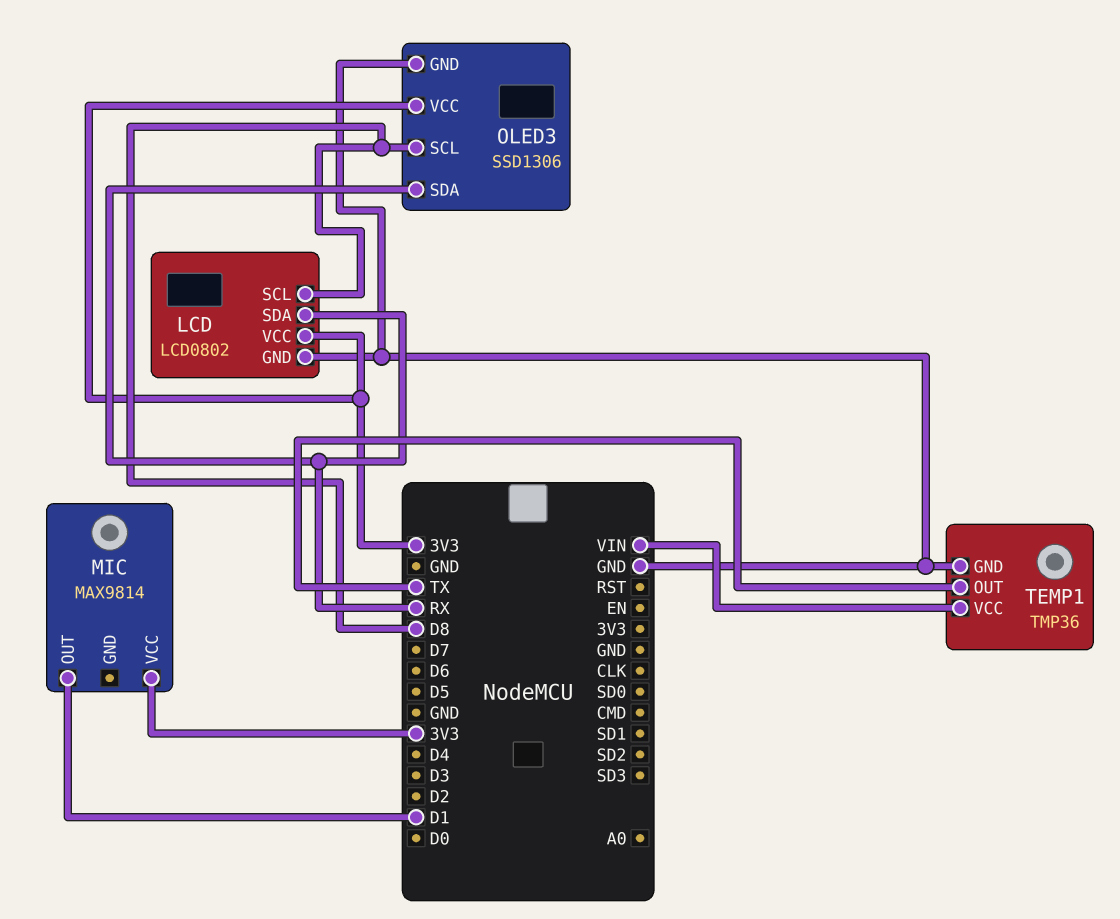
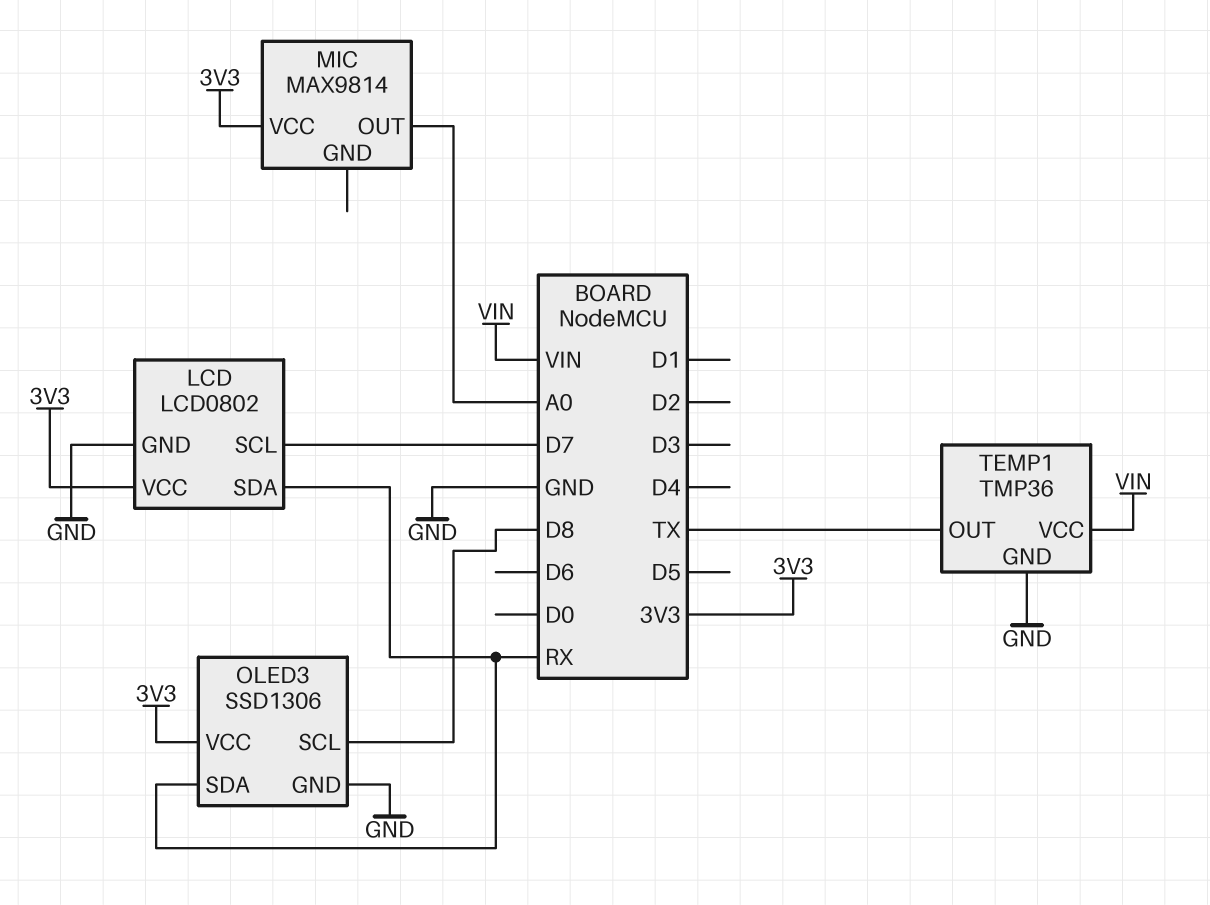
LCD pin SCL: D8 -> D7
MIC pin OUT: D1 -> A0

